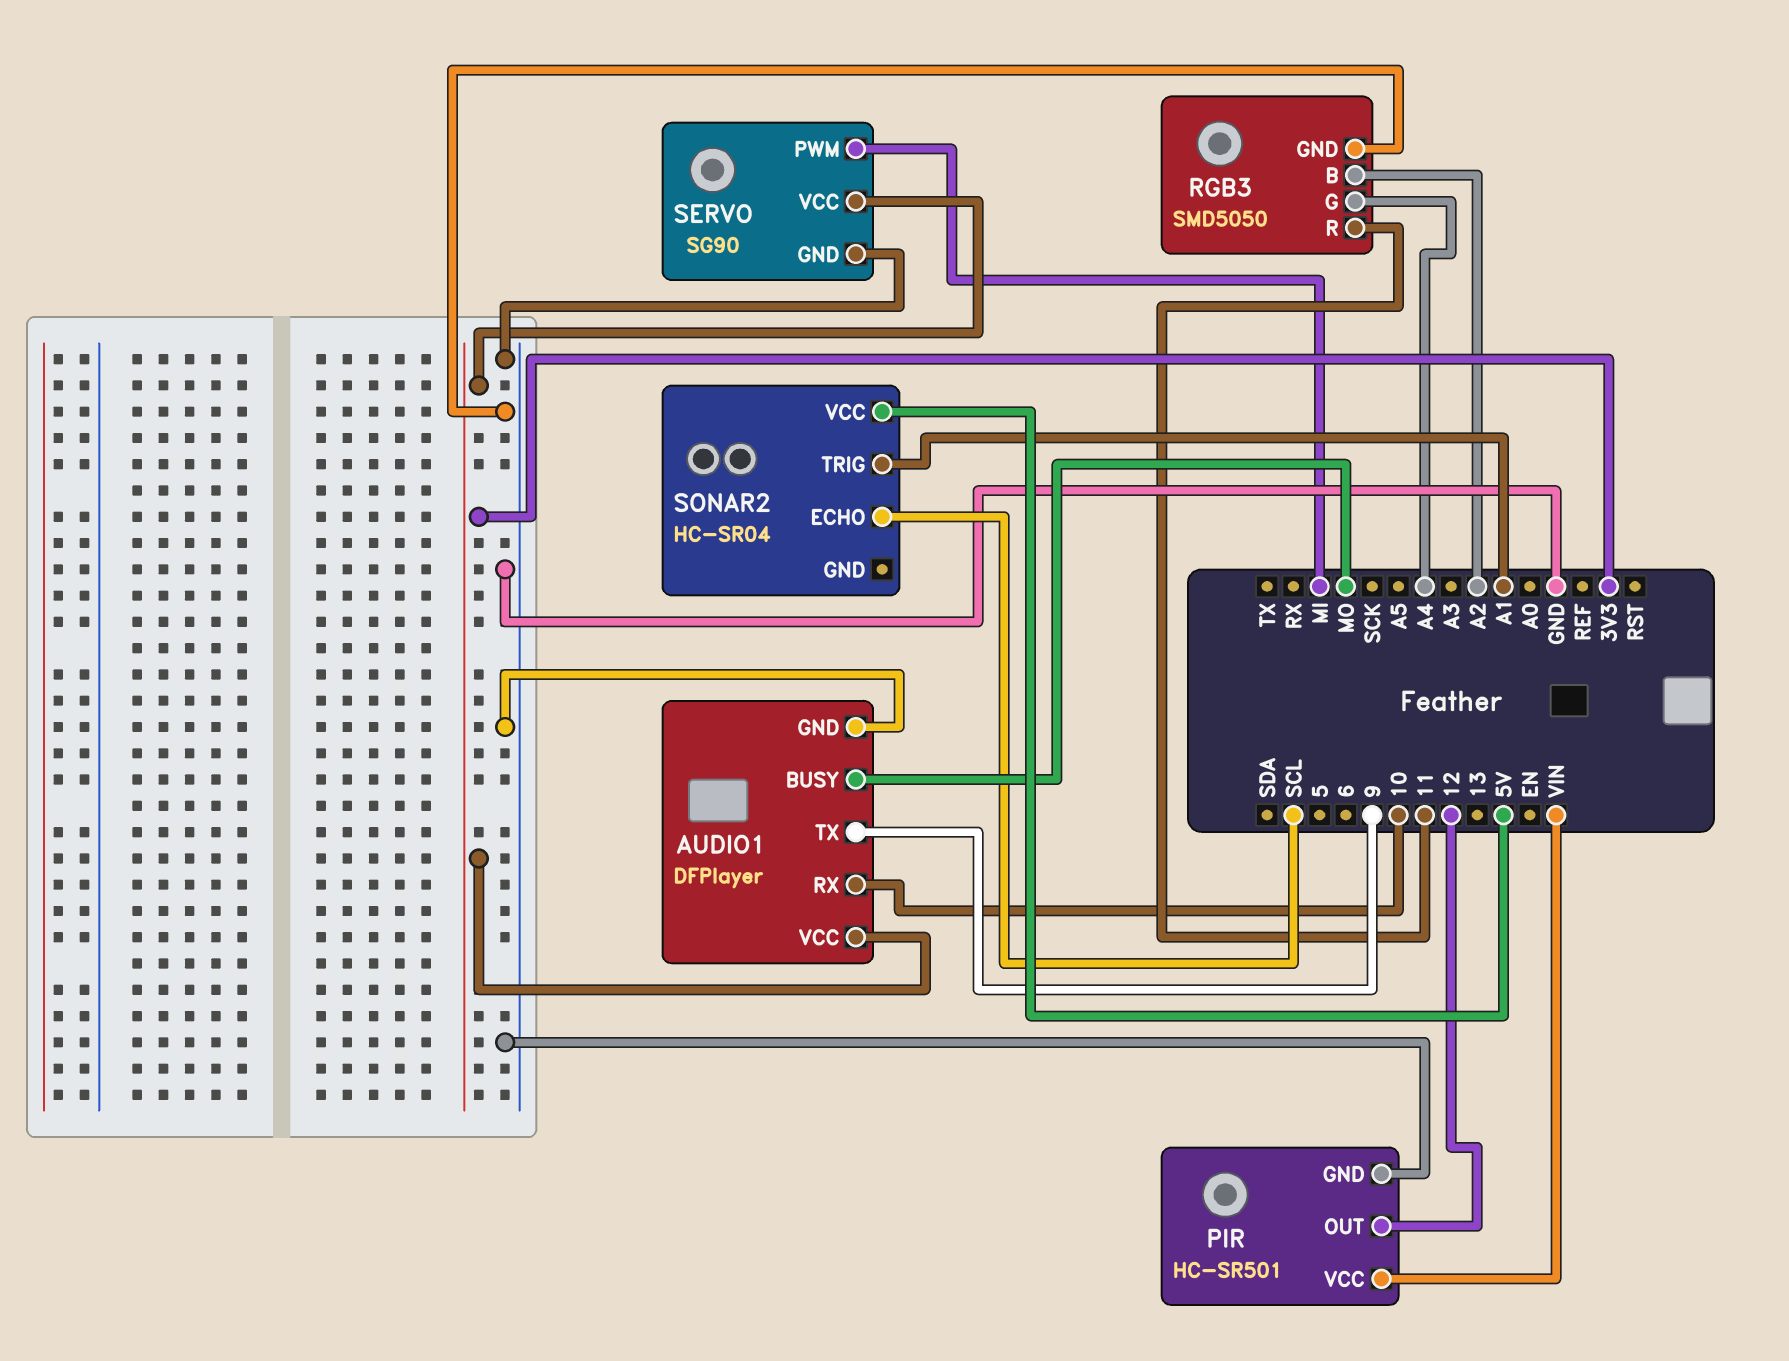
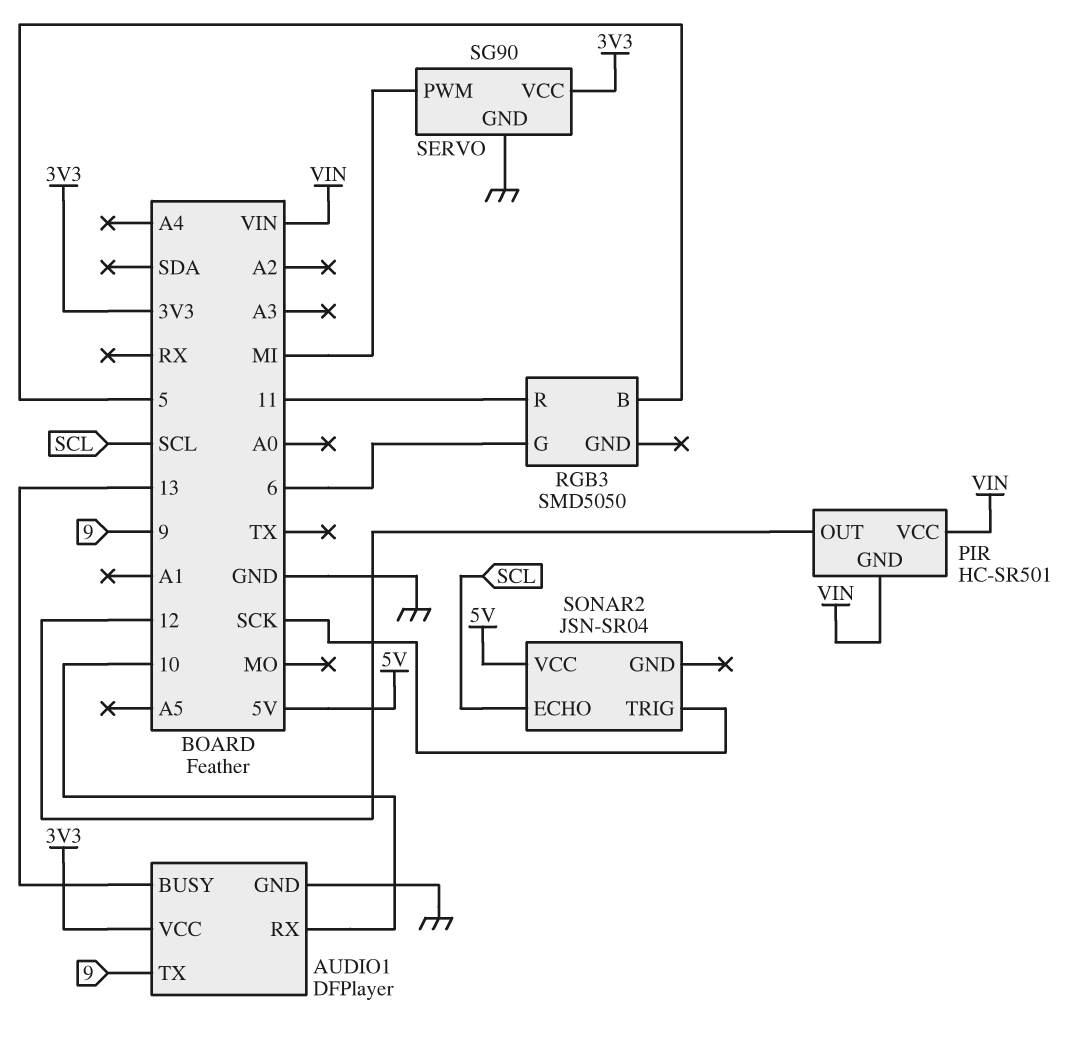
AUDIO1 pin BUSY: MO -> 13
PIR pin GND: GND -> VIN
RGB3 pin B: A2 -> 5
RGB3 pin G: A4 -> 6
RGB3 pin GND: GND -> none
SONAR2: HC-SR04 -> JSN-SR04
SONAR2 pin TRIG: A1 -> SCK

